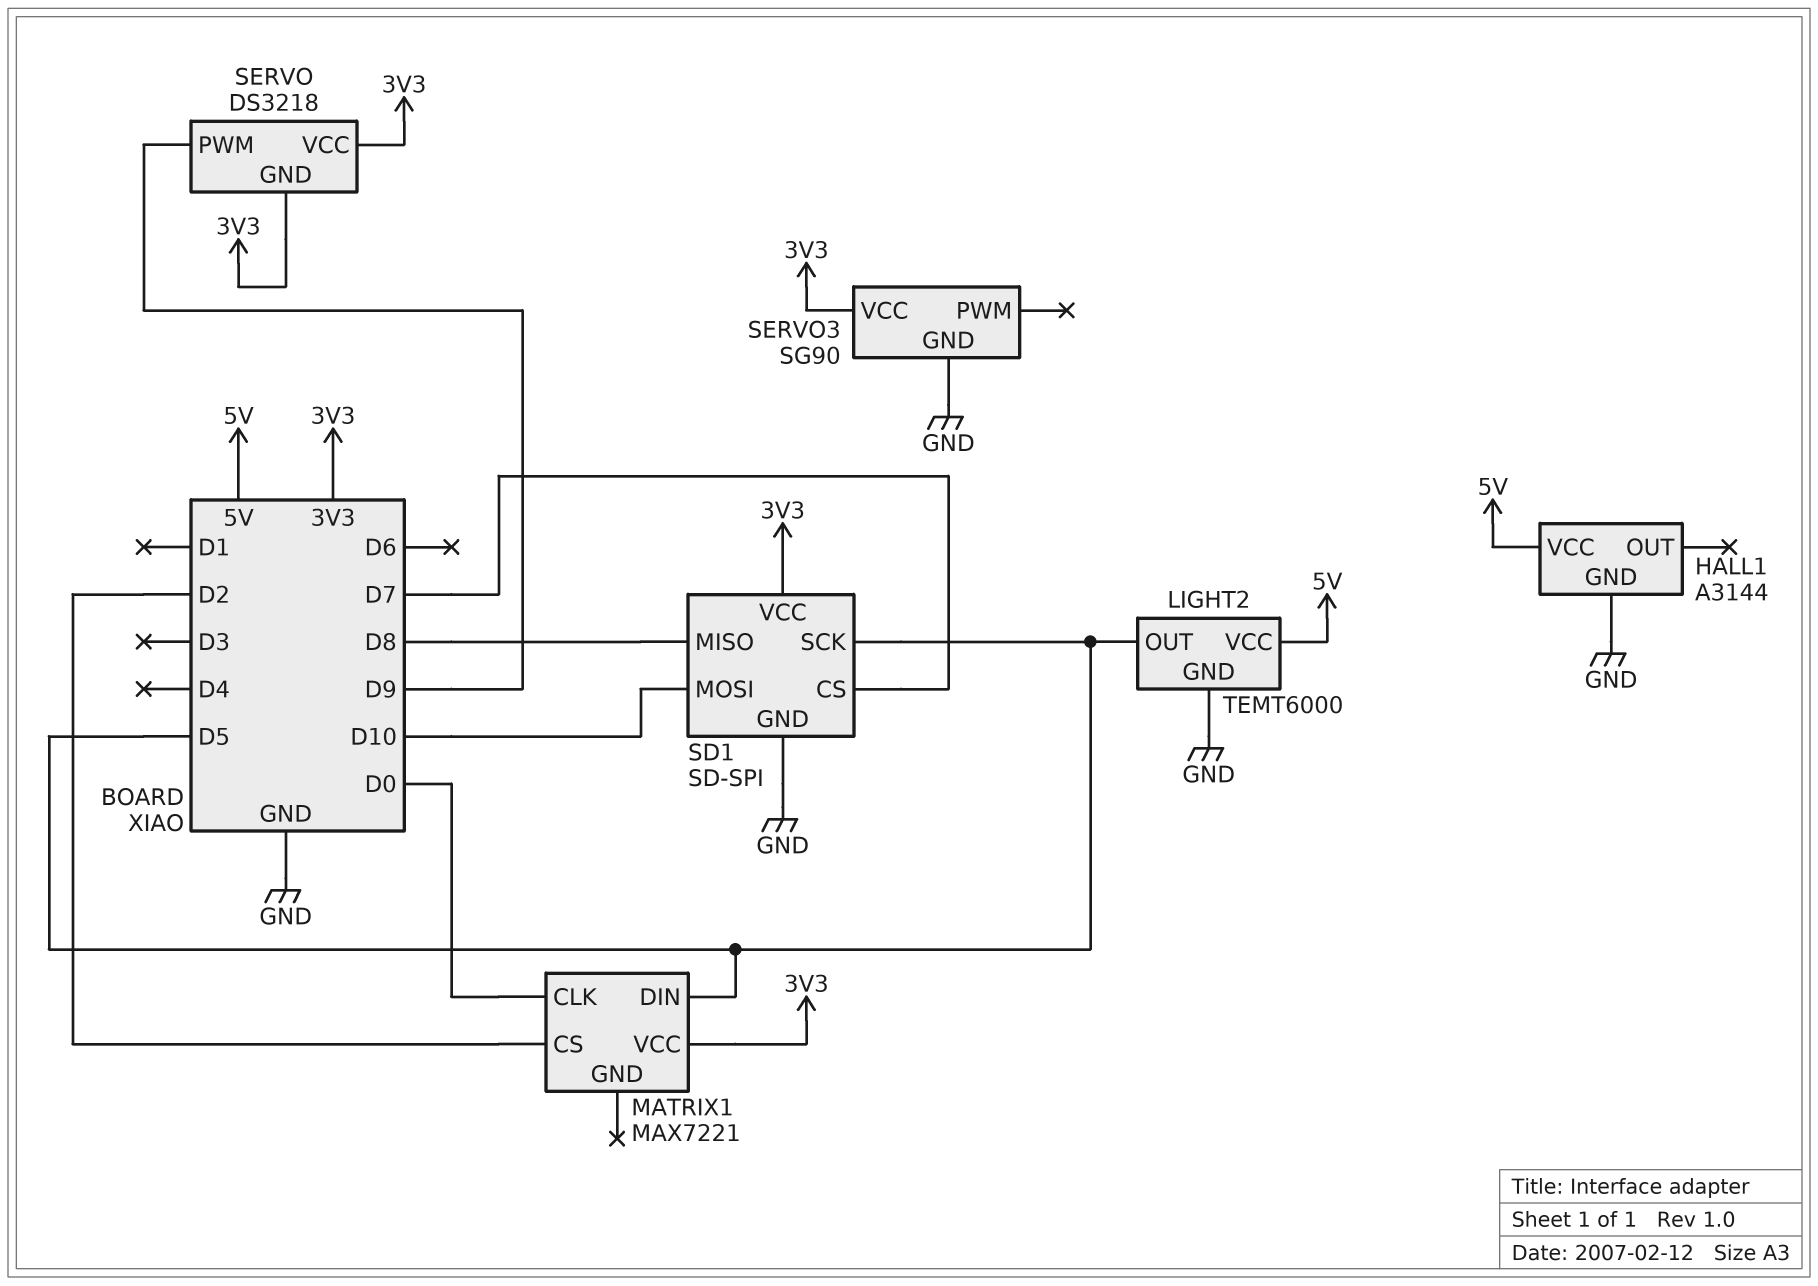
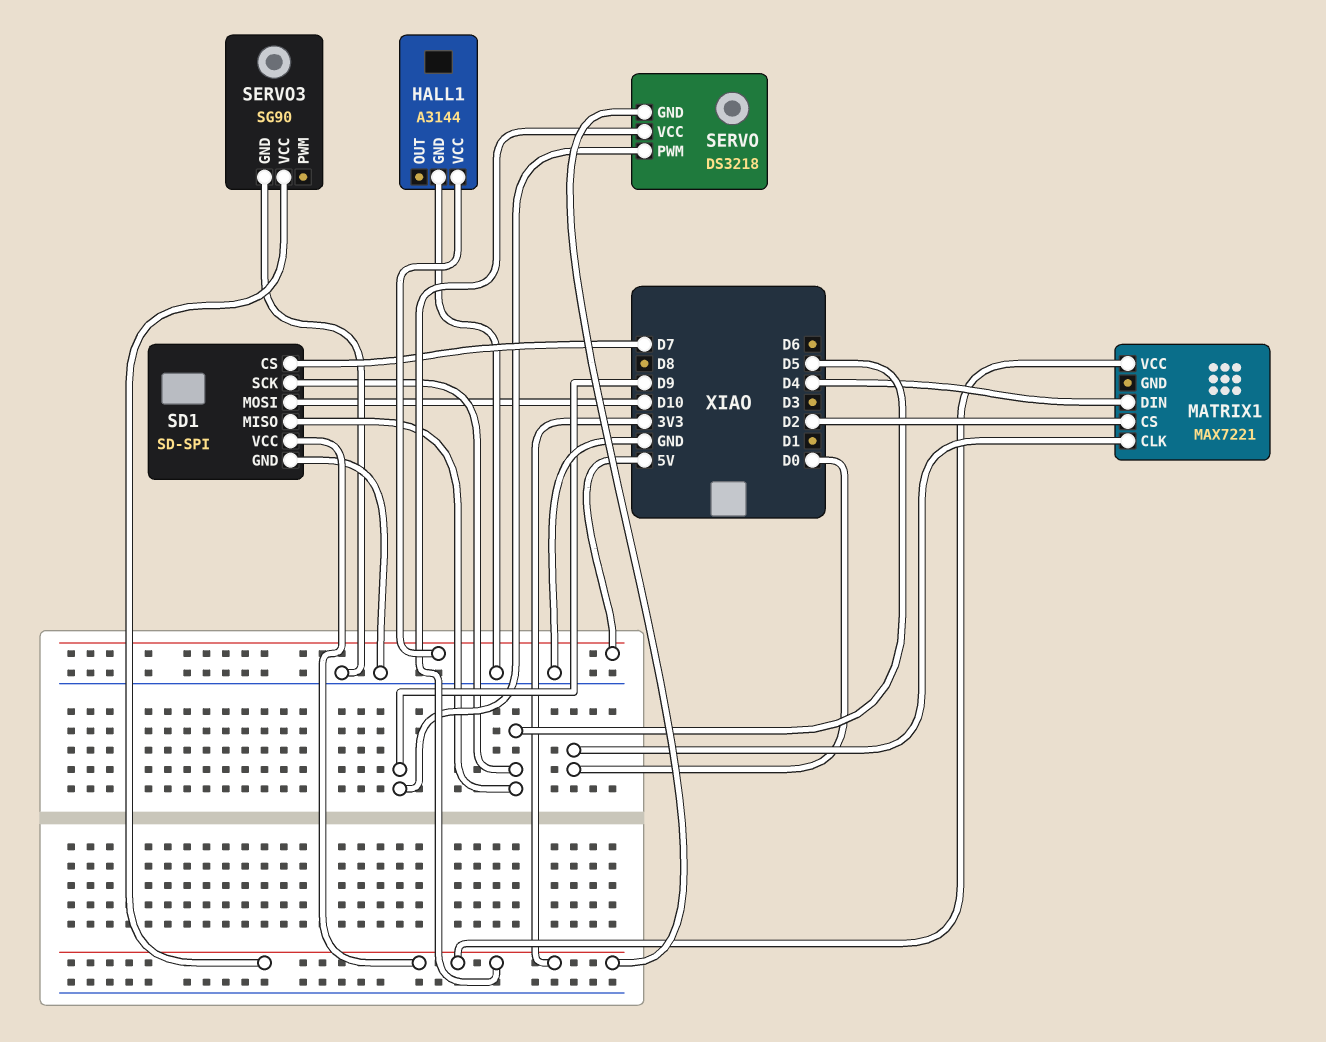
LIGHT2: TEMT6000 -> none
LIGHT2 pin GND: GND -> none
LIGHT2 pin OUT: D5 -> none
LIGHT2 pin VCC: 5V -> none
MATRIX1 pin DIN: D5 -> D4
SD1 pin MISO: D8 -> D5

